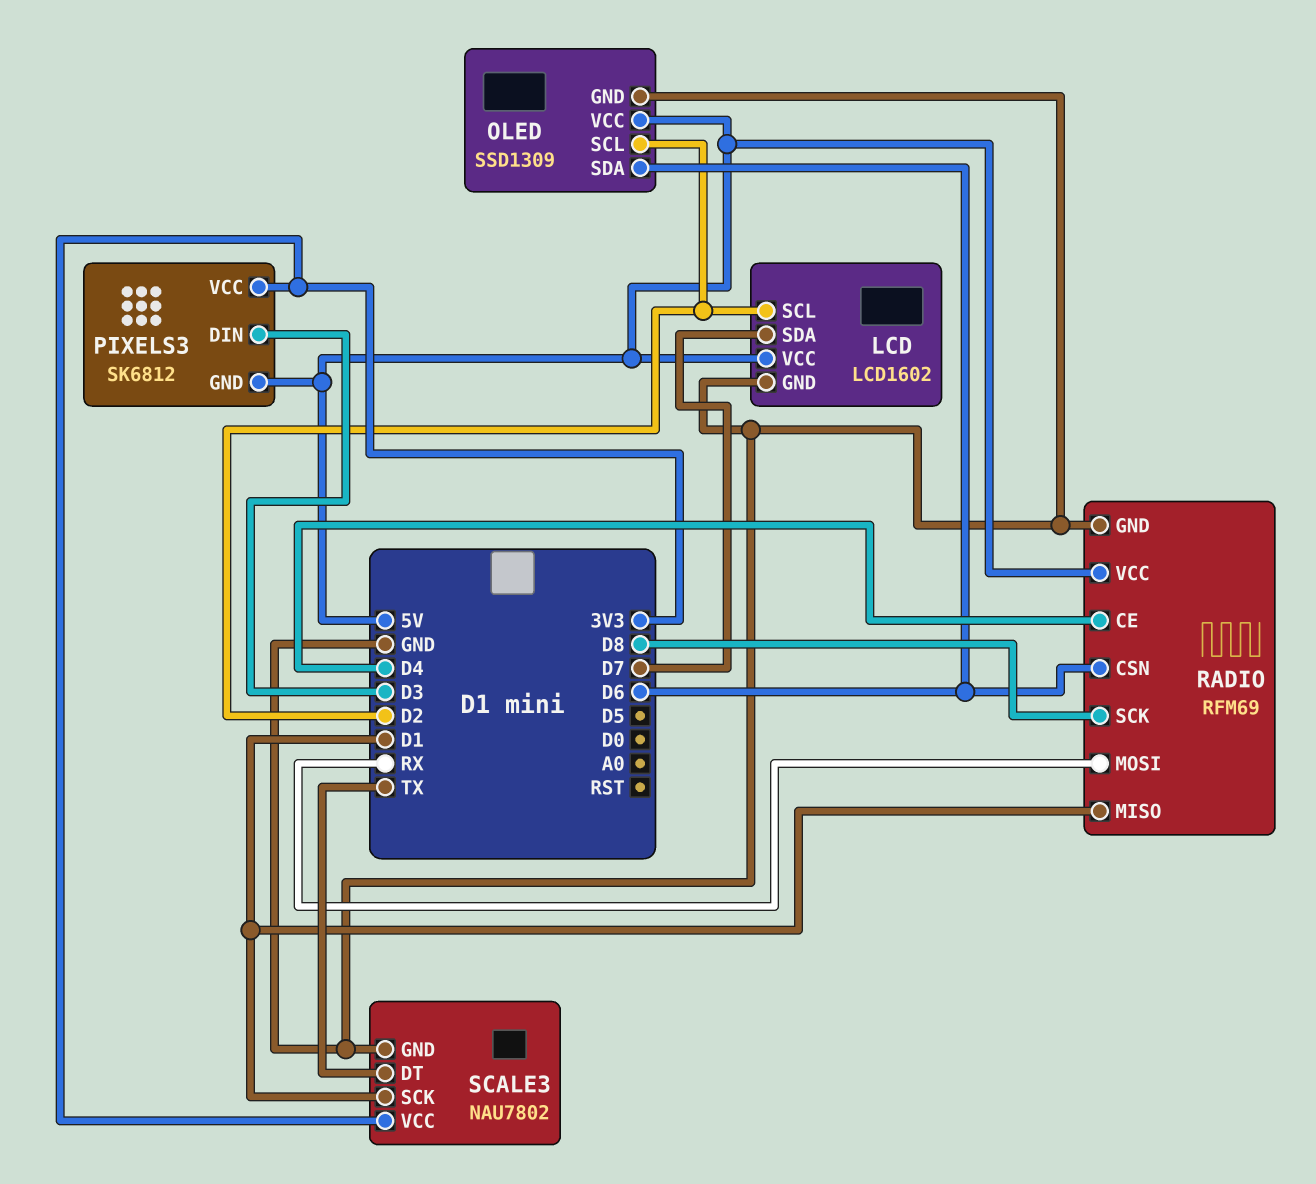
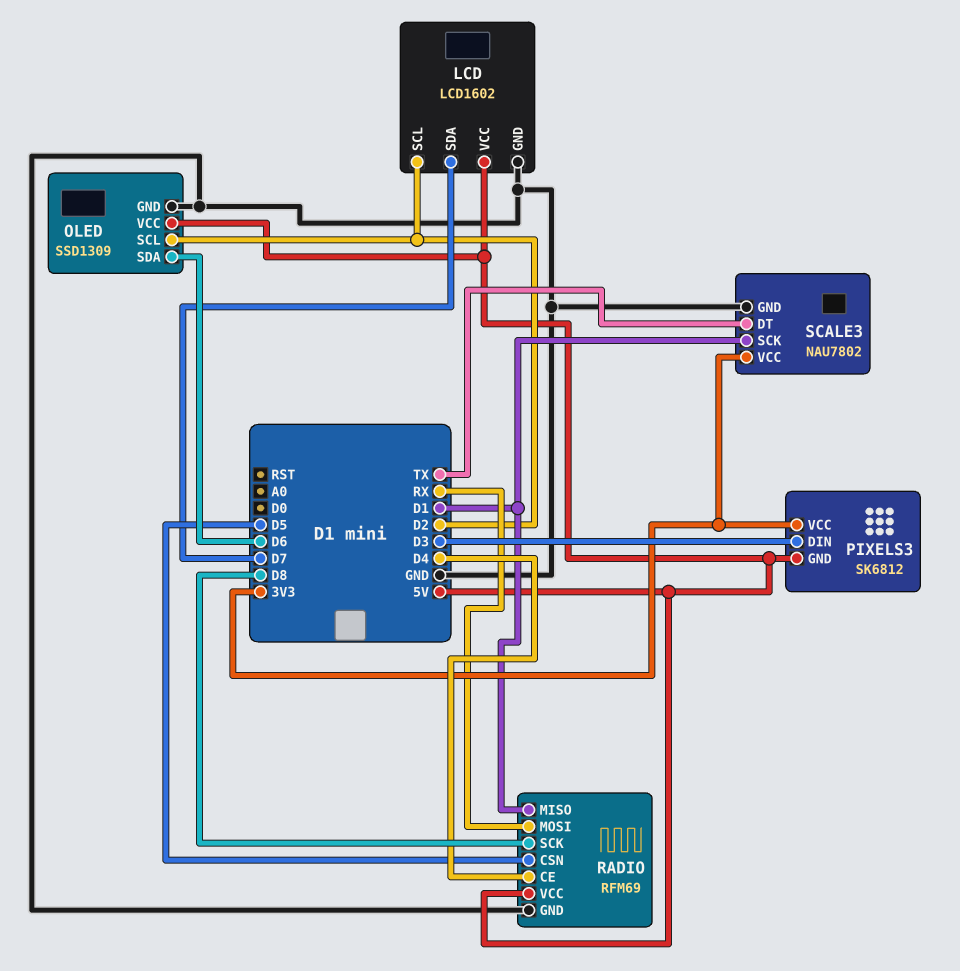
RADIO pin CSN: D6 -> D5

